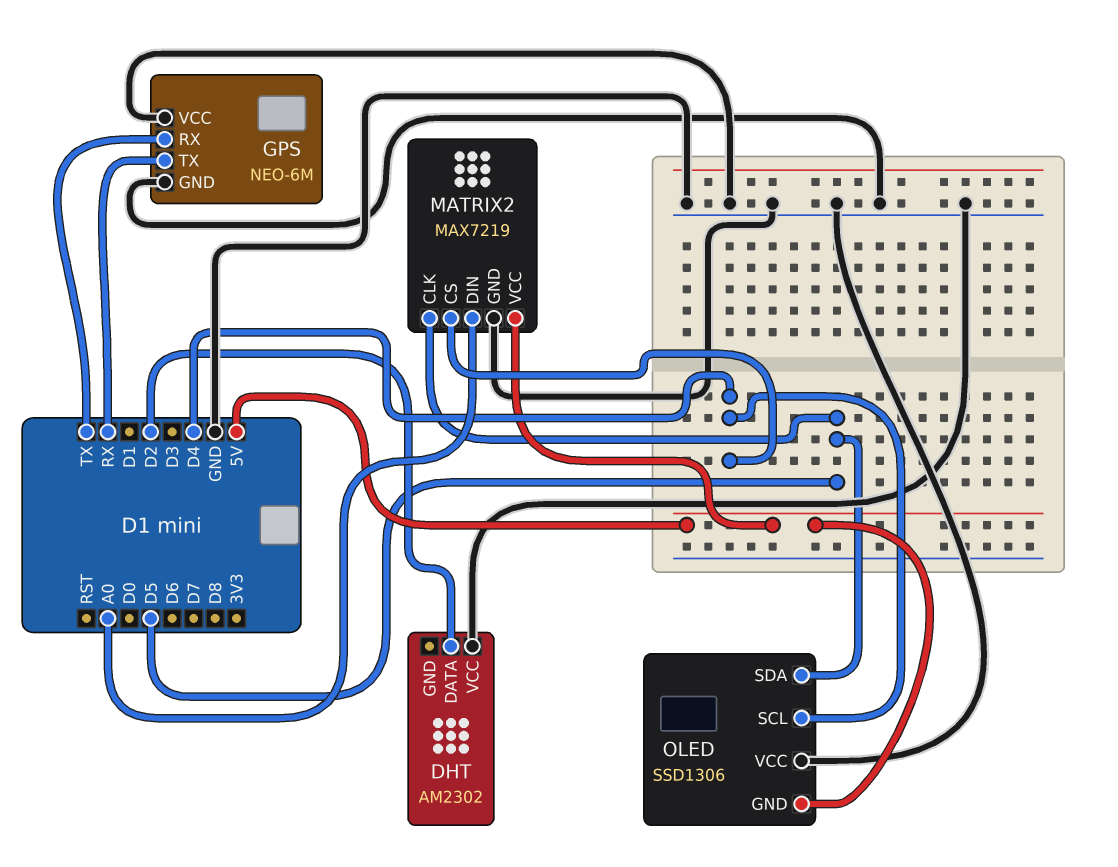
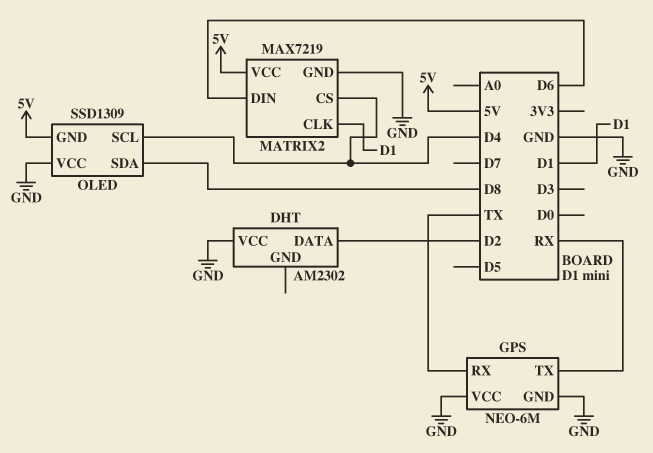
MATRIX2 pin CLK: D5 -> D1
MATRIX2 pin DIN: A0 -> D6
OLED: SSD1306 -> SSD1309
OLED pin SDA: D5 -> D8

